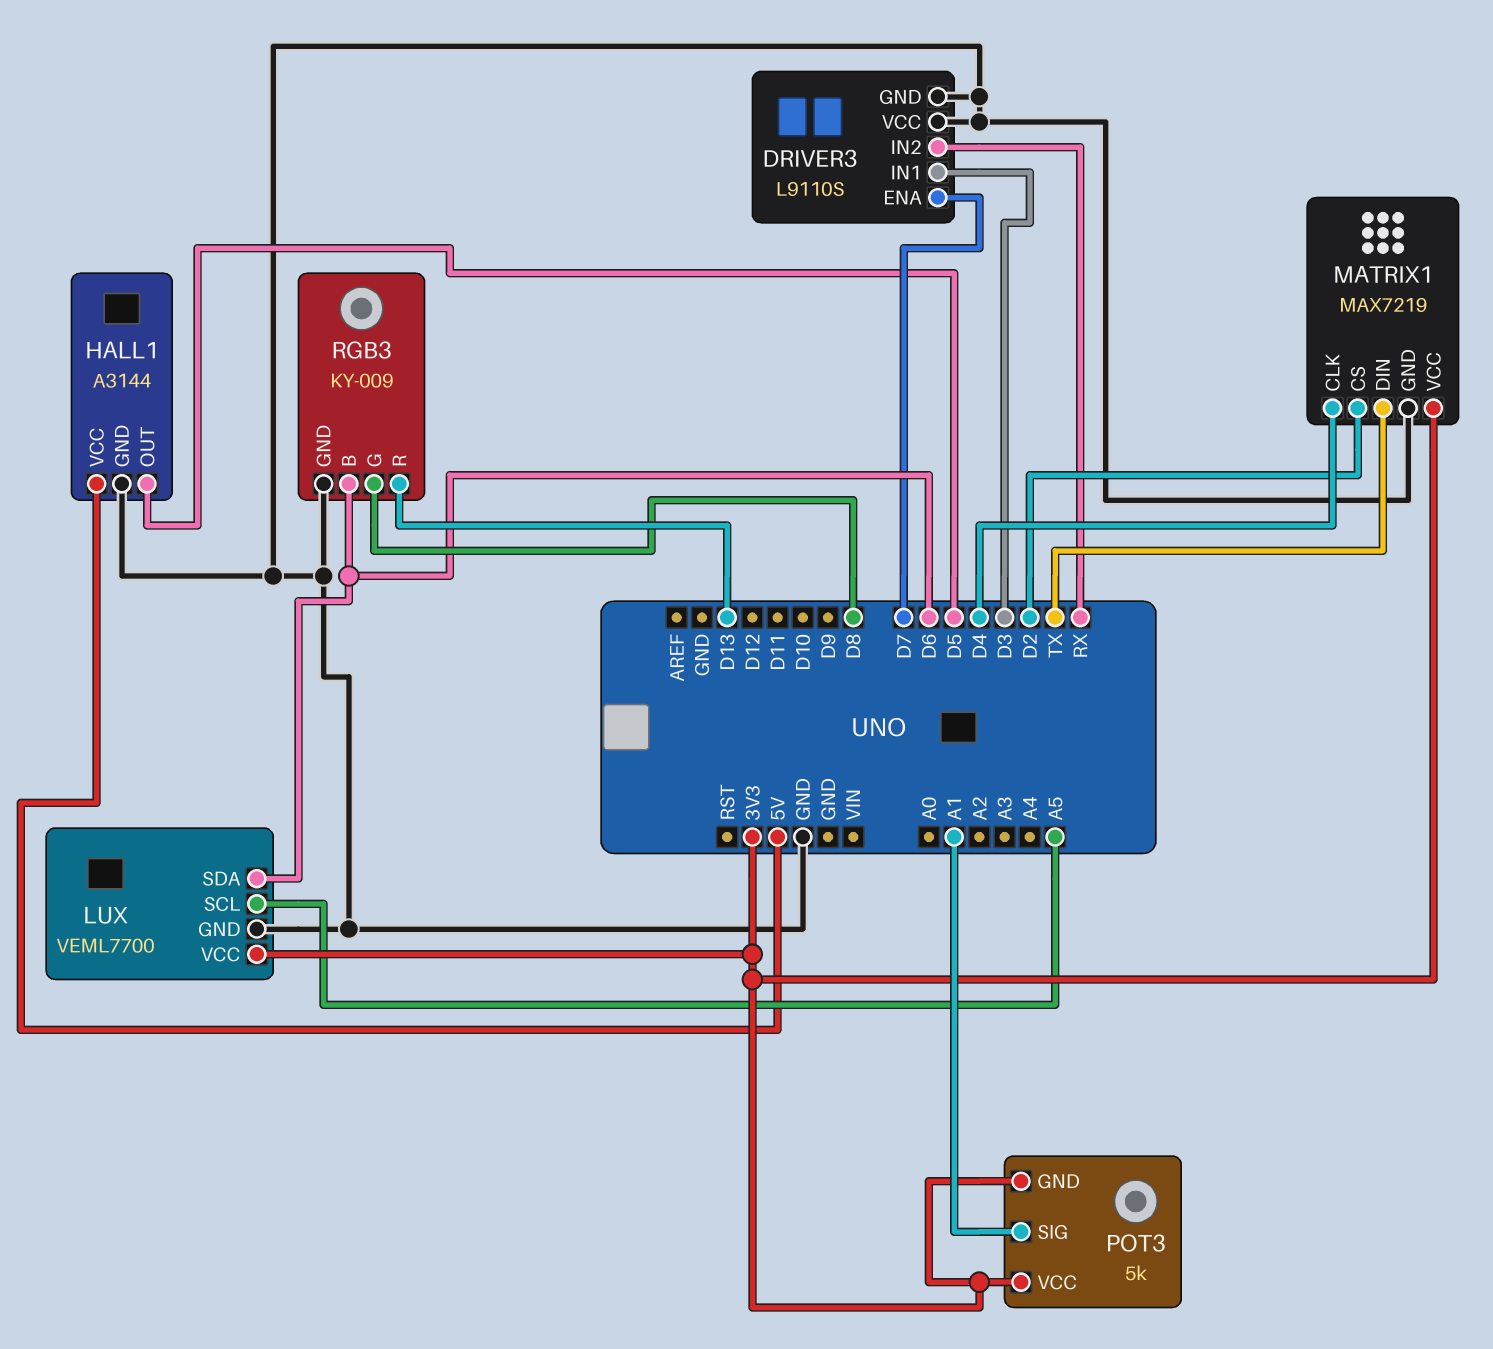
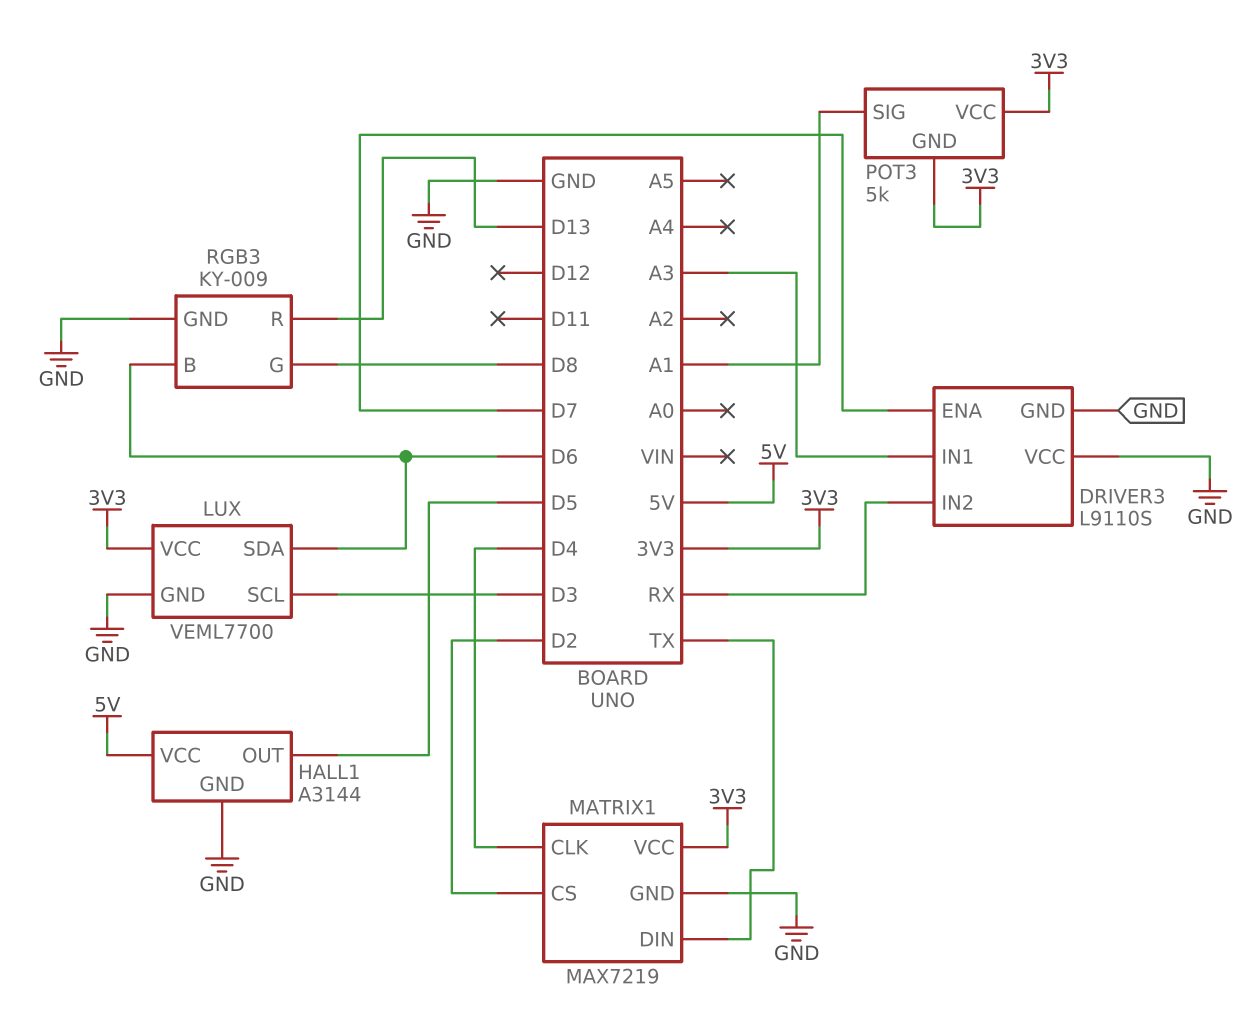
DRIVER3 pin IN1: D3 -> A3
LUX pin SCL: A5 -> D3

